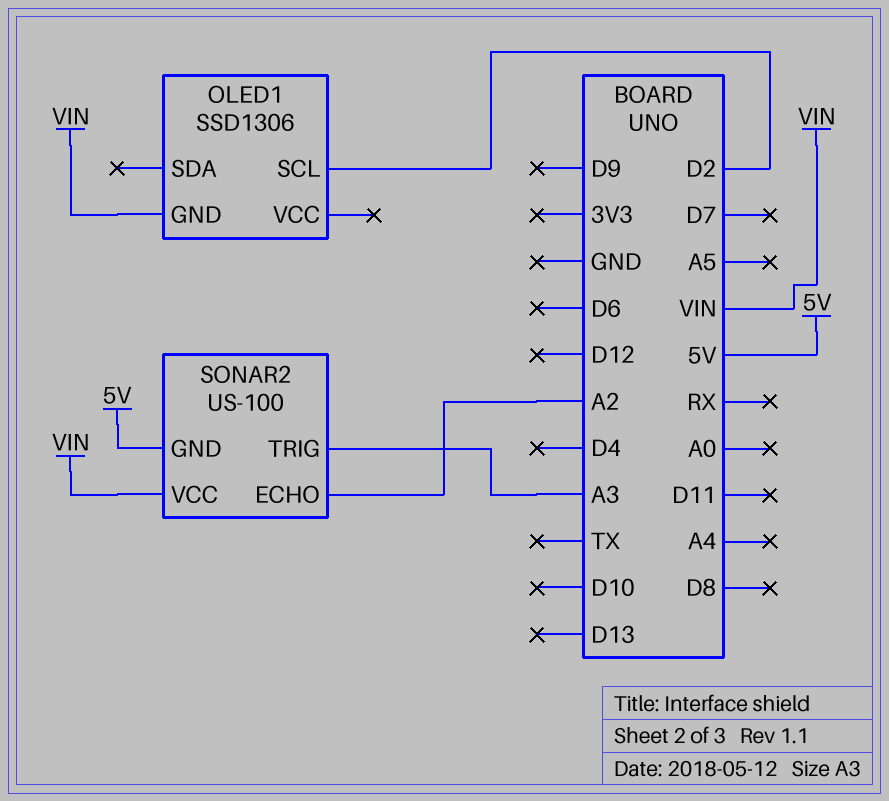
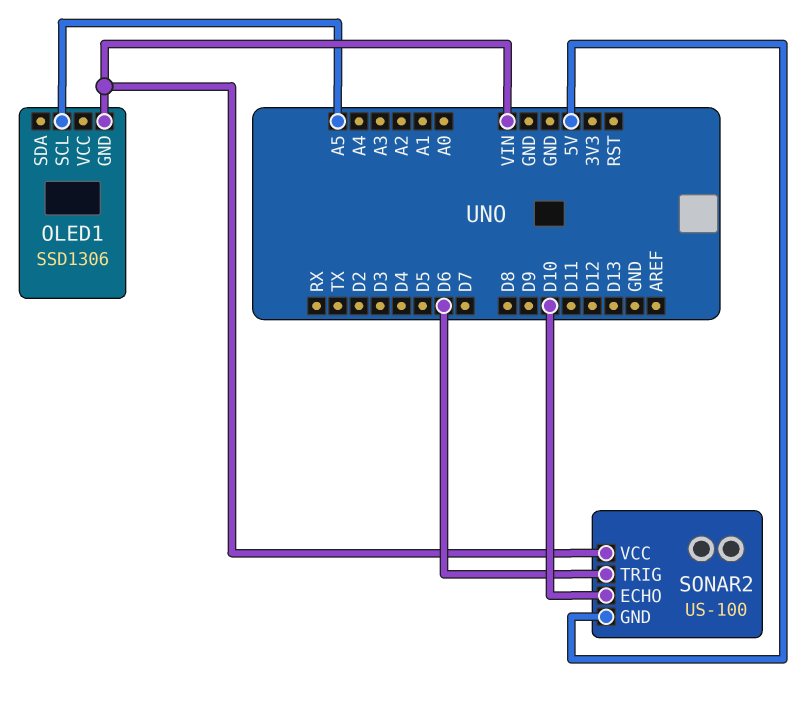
OLED1 pin SCL: D2 -> A5
SONAR2 pin ECHO: A2 -> D10
SONAR2 pin TRIG: A3 -> D6

